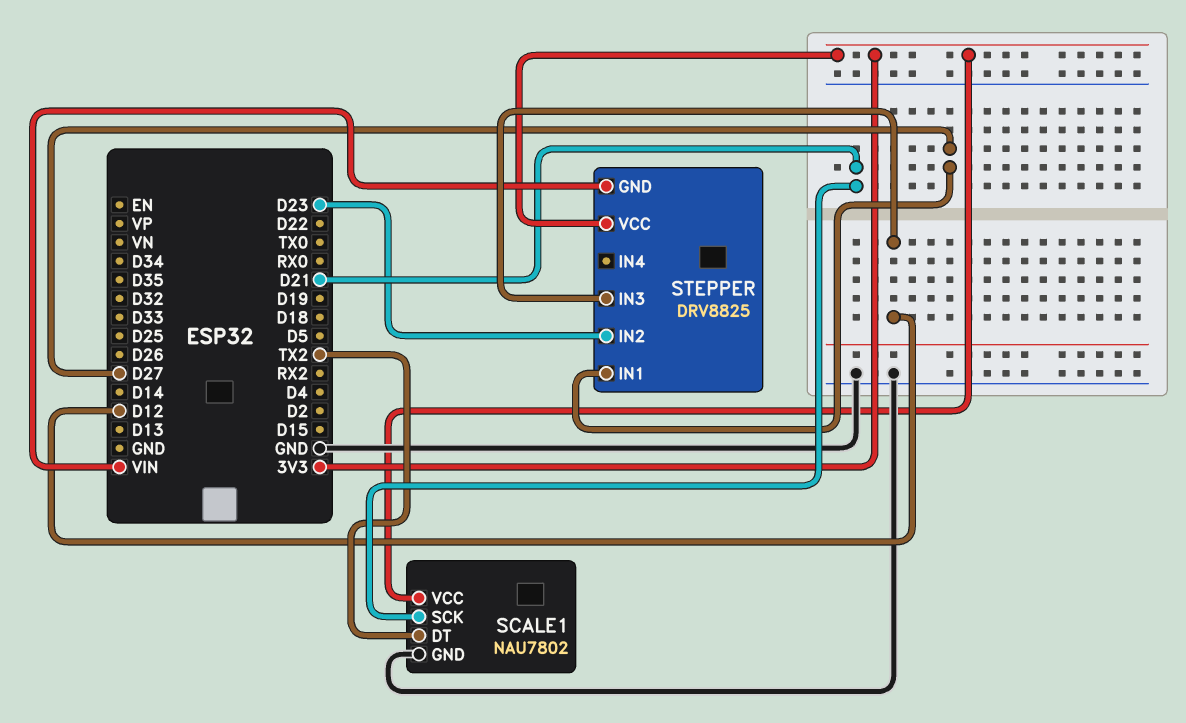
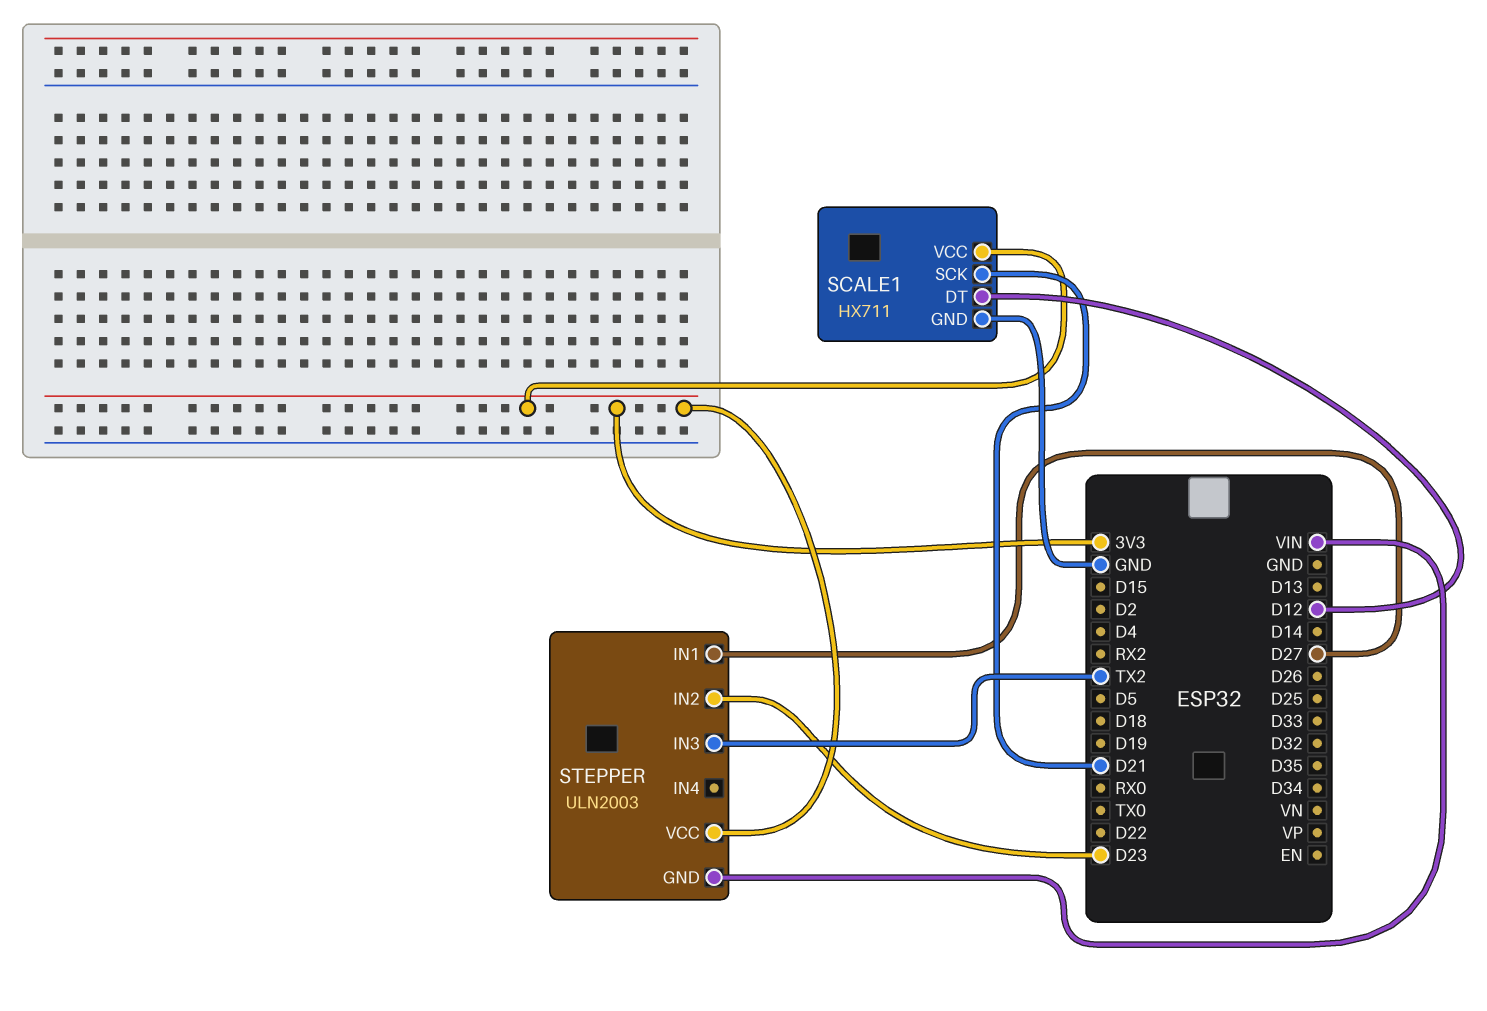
SCALE1: NAU7802 -> HX711
SCALE1 pin DT: TX2 -> D12
STEPPER: DRV8825 -> ULN2003
STEPPER pin IN3: D12 -> TX2

